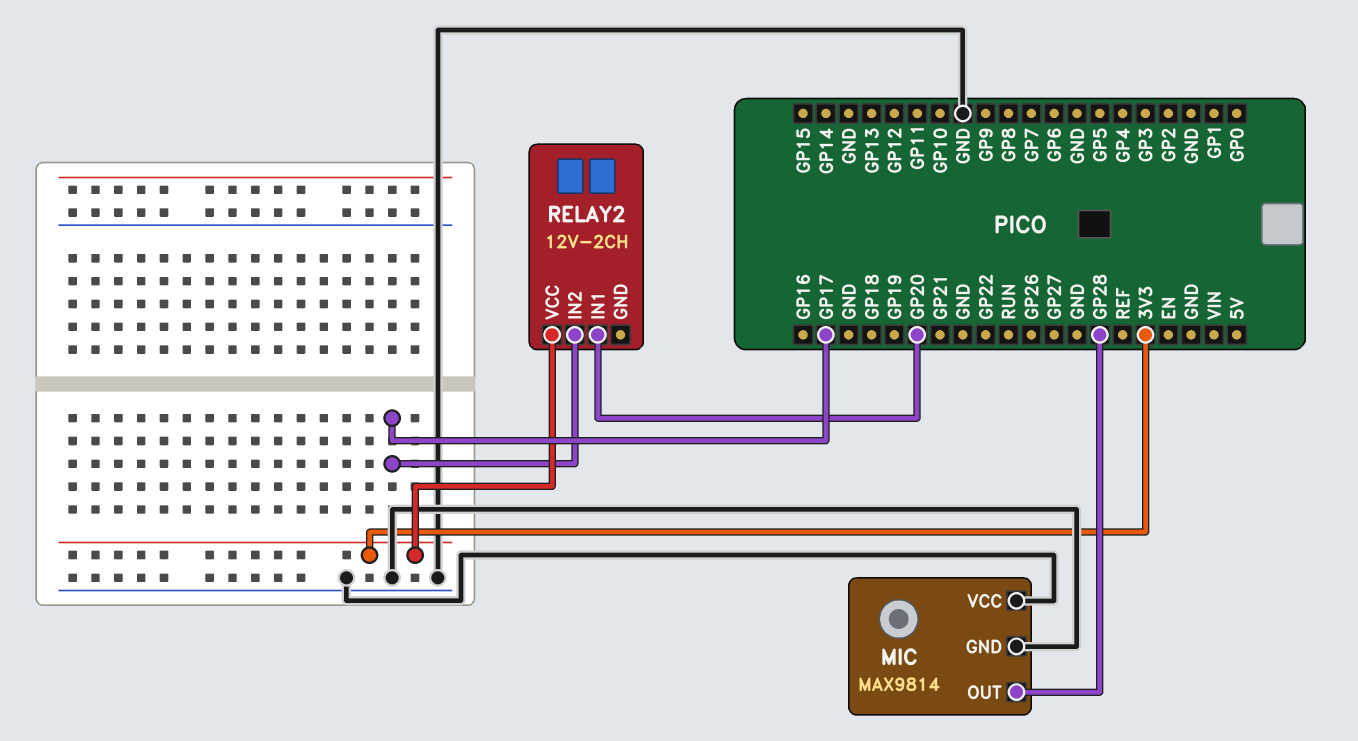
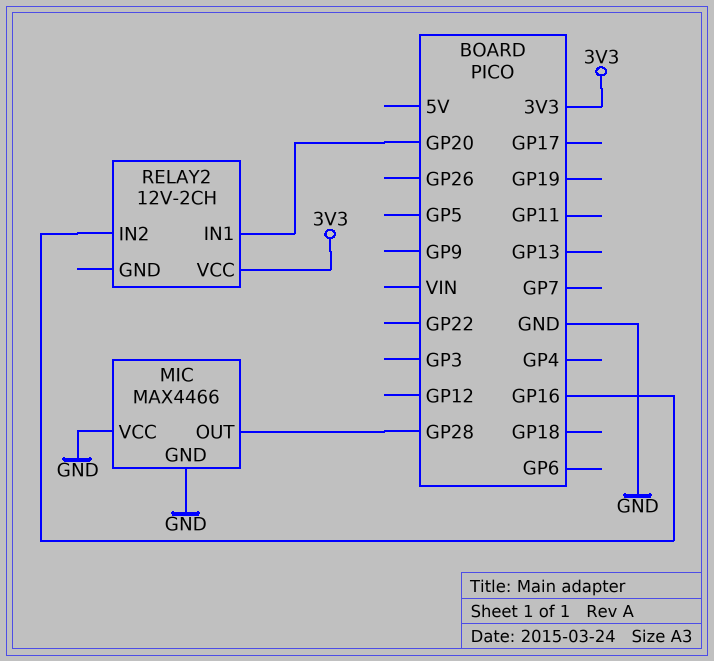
MIC: MAX9814 -> MAX4466
RELAY2 pin IN2: GP17 -> GP16

